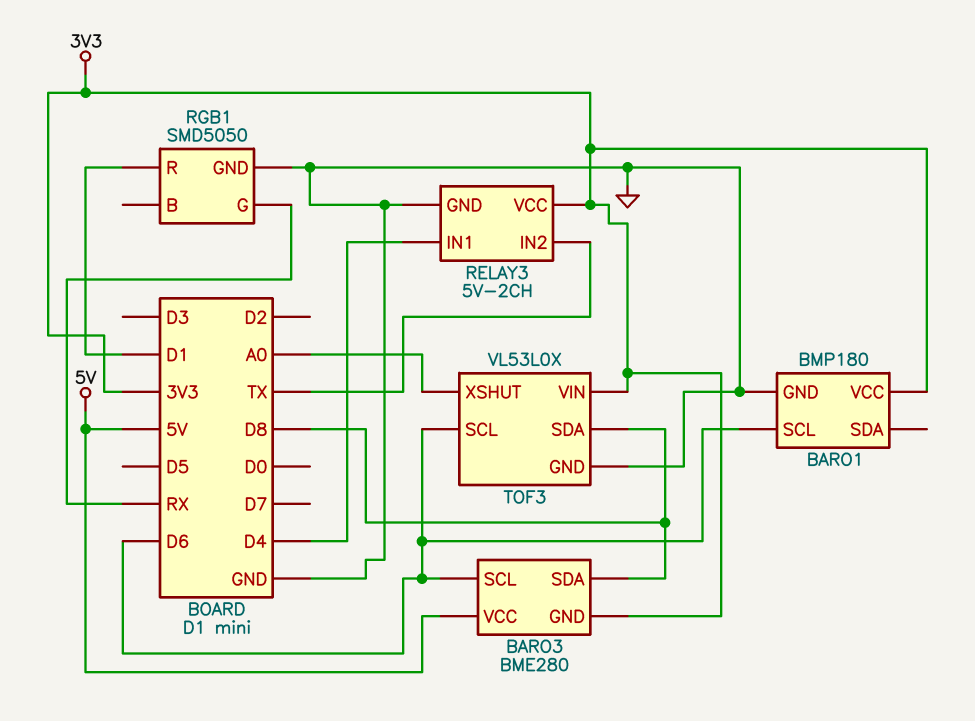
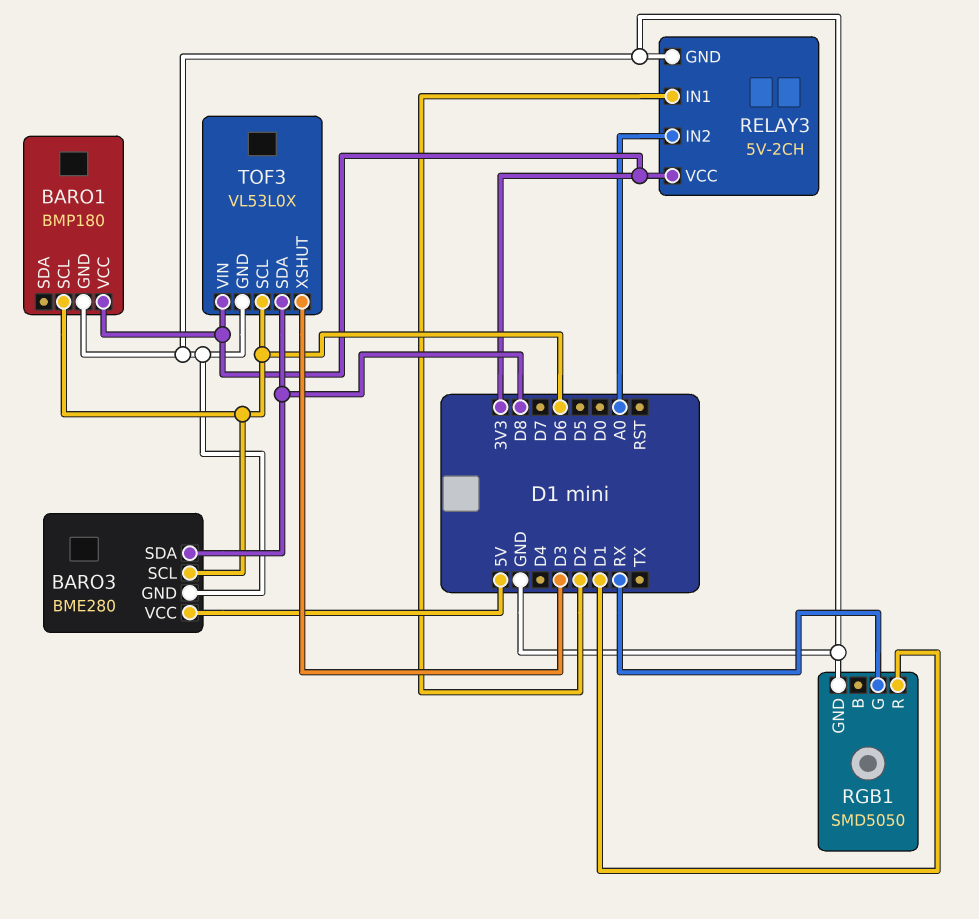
BARO3 pin GND: 3V3 -> GND
RELAY3 pin IN1: D4 -> D2
RELAY3 pin IN2: TX -> A0
TOF3 pin XSHUT: A0 -> D3

